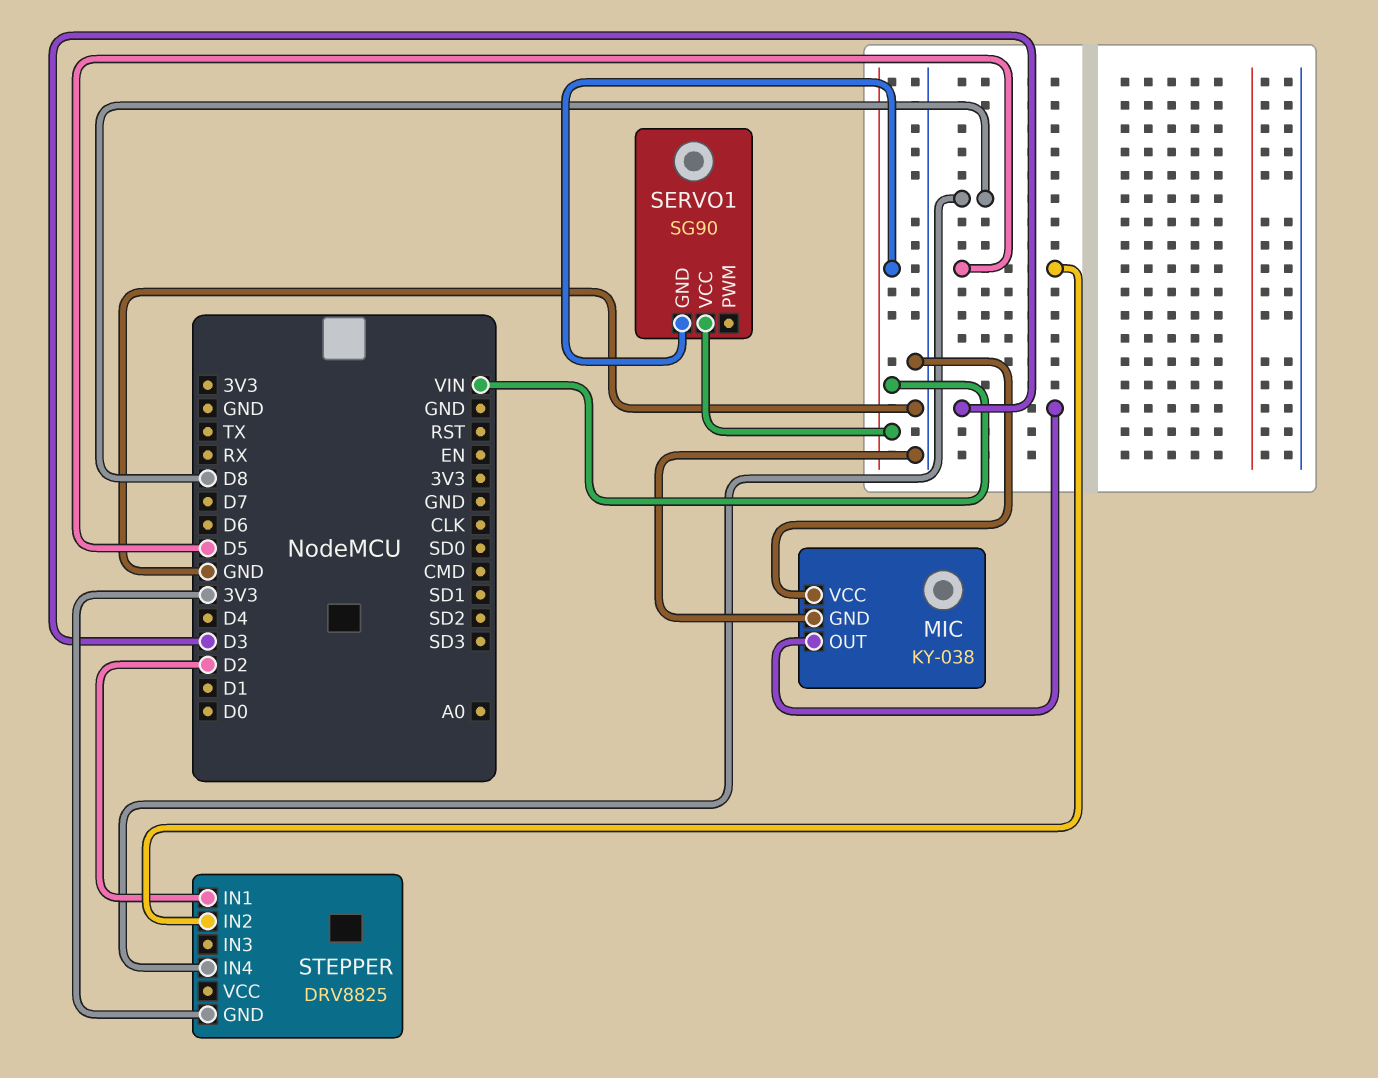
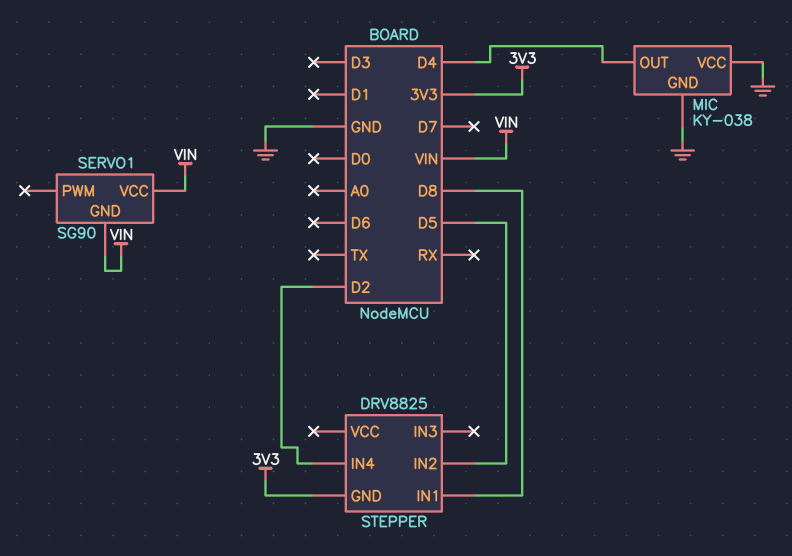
MIC pin OUT: D3 -> D4
STEPPER pin IN1: D2 -> D8
STEPPER pin IN4: D8 -> D2

